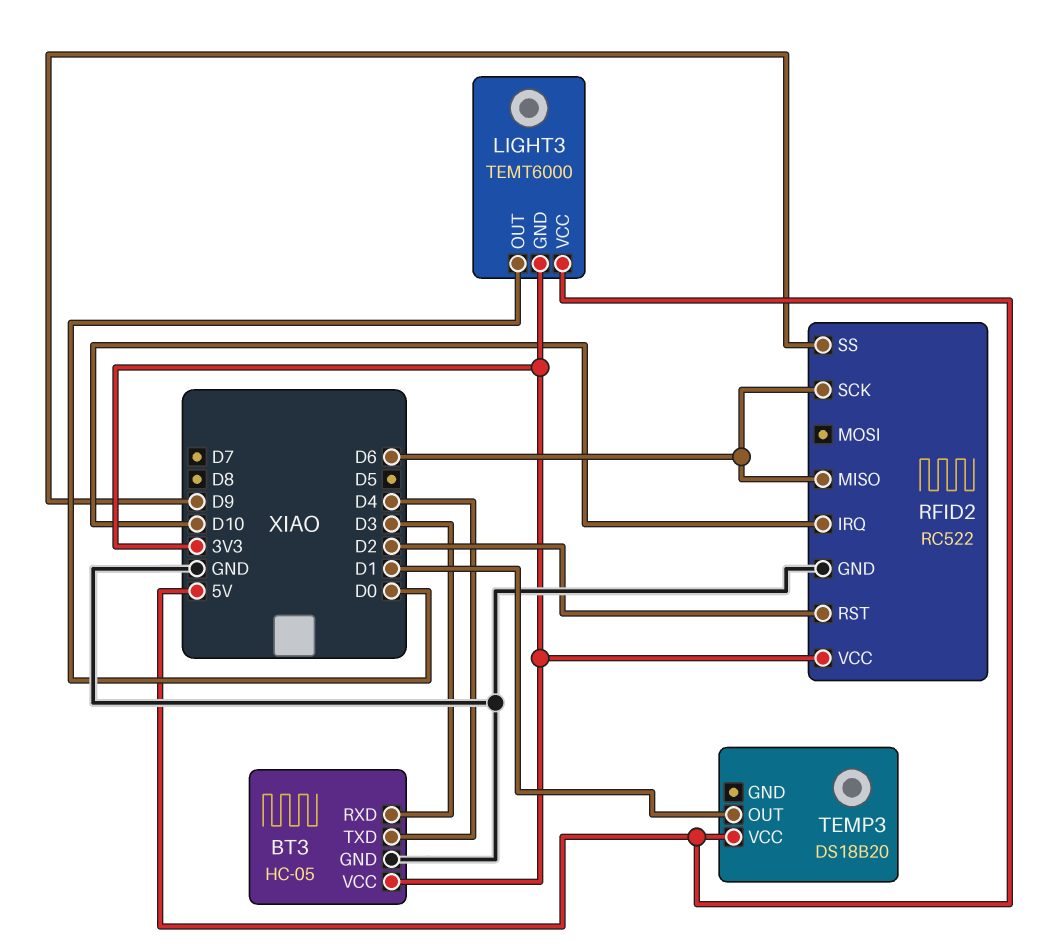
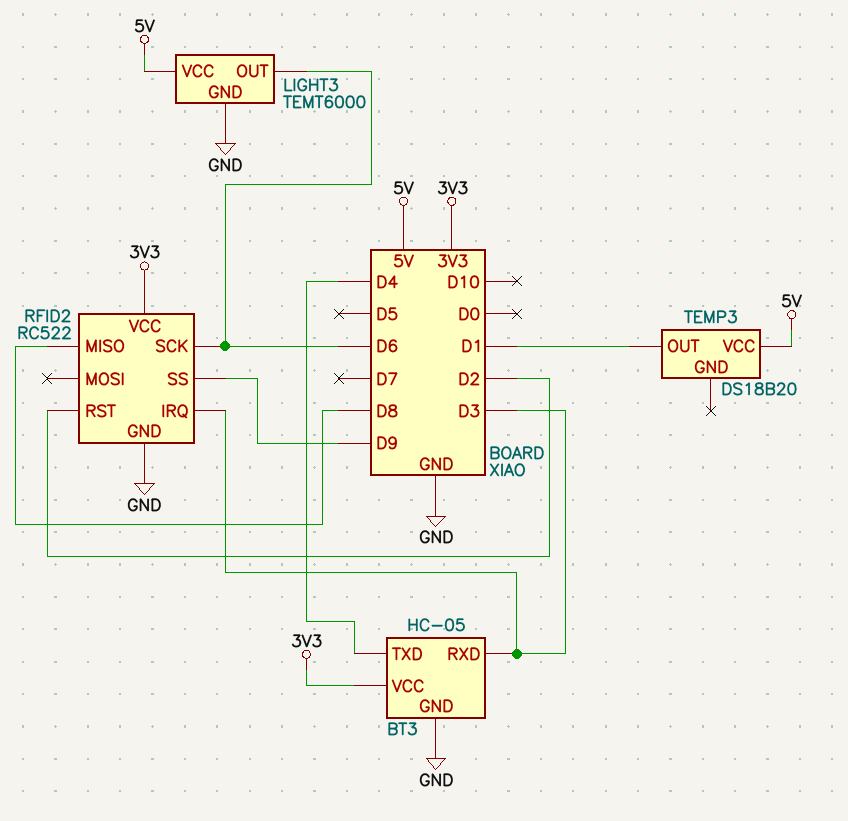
LIGHT3 pin GND: 3V3 -> GND
LIGHT3 pin OUT: D0 -> D6
RFID2 pin IRQ: D10 -> D3
RFID2 pin MISO: D6 -> D8

